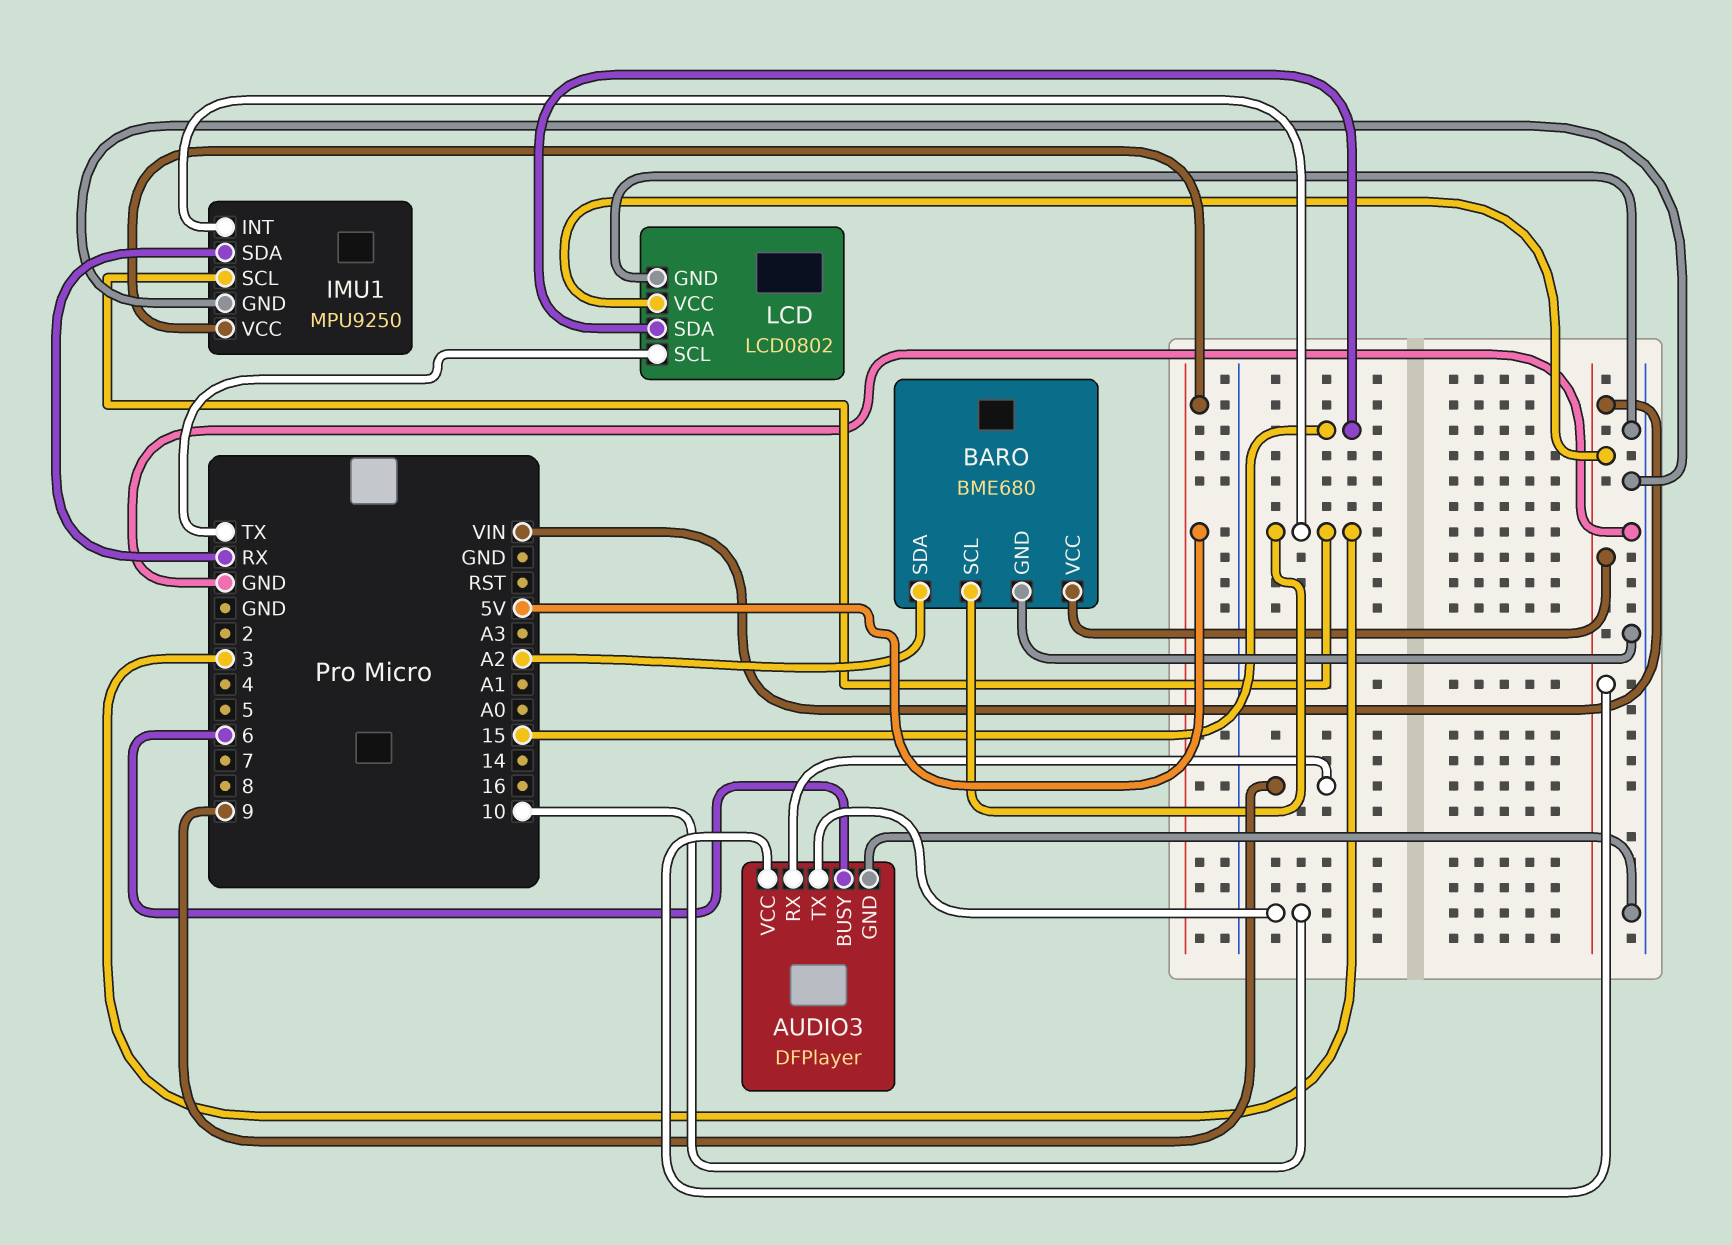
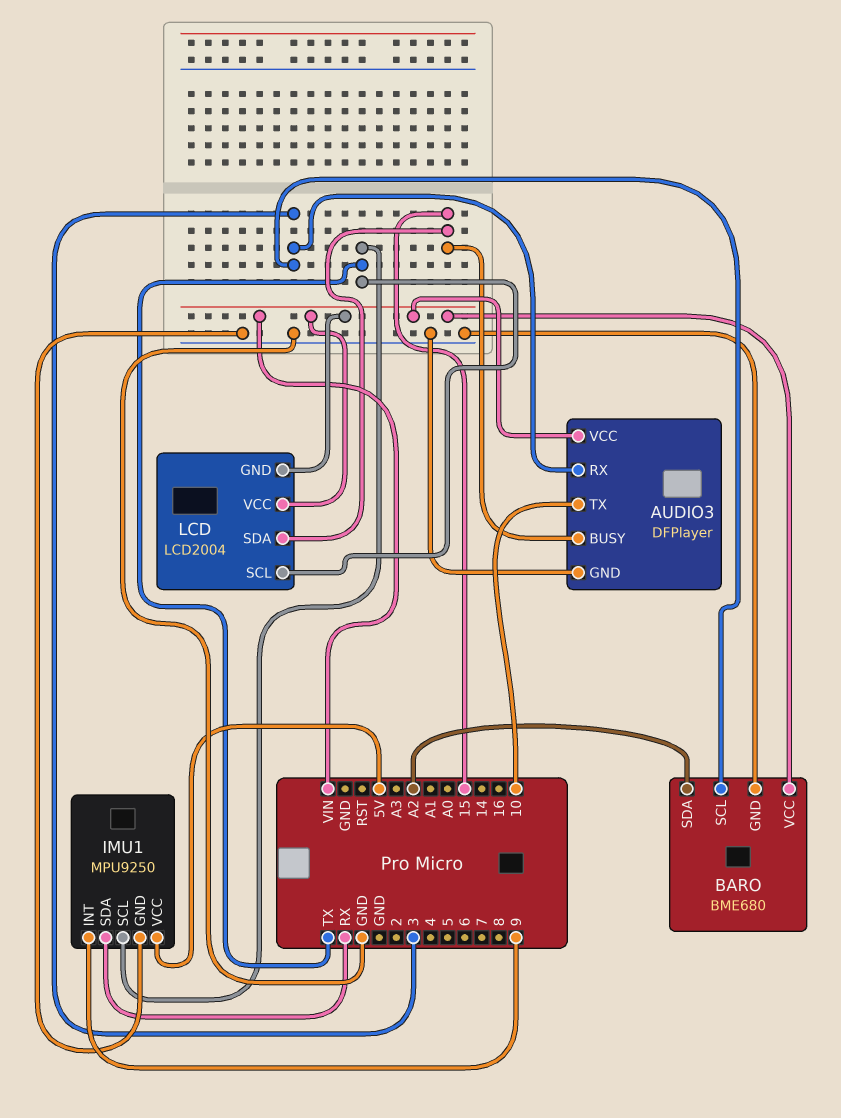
AUDIO3 pin BUSY: 6 -> 15
AUDIO3 pin RX: 9 -> 3
IMU1 pin INT: 3 -> 9
IMU1 pin SCL: 3 -> TX
LCD: LCD0802 -> LCD2004
LCD pin GND: GND -> VIN

